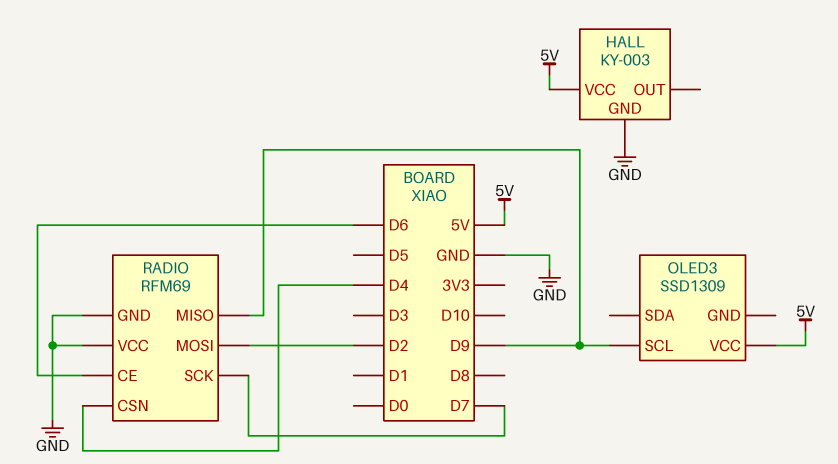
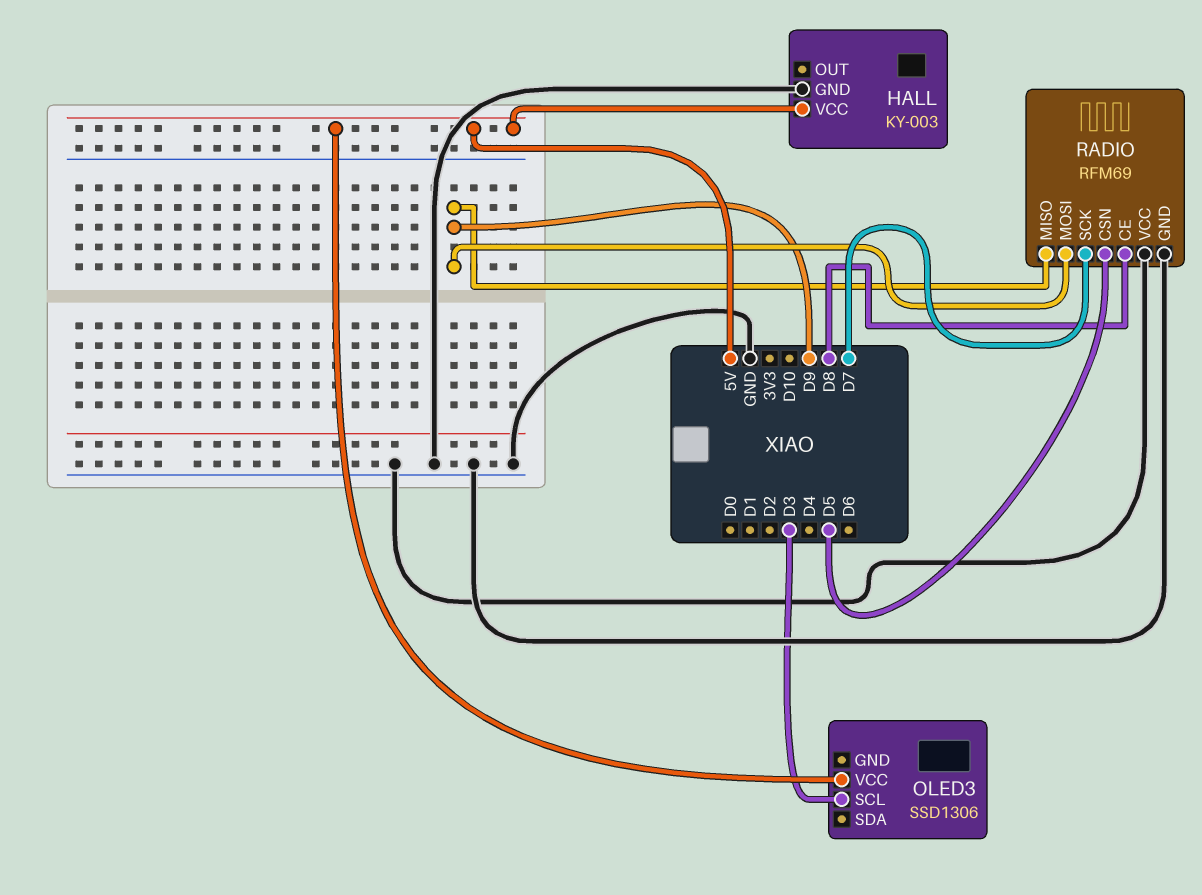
OLED3: SSD1309 -> SSD1306
OLED3 pin SCL: D9 -> D3
RADIO pin CE: D6 -> D8
RADIO pin CSN: D4 -> D5
RADIO pin MOSI: D2 -> D9

